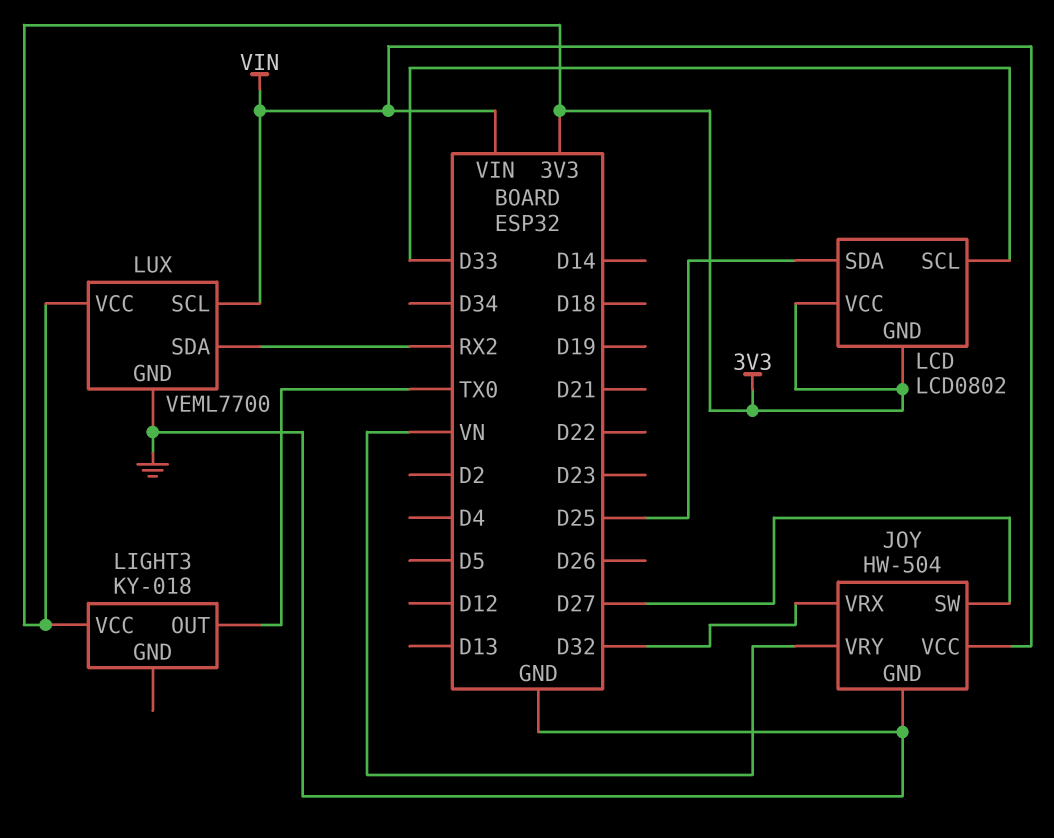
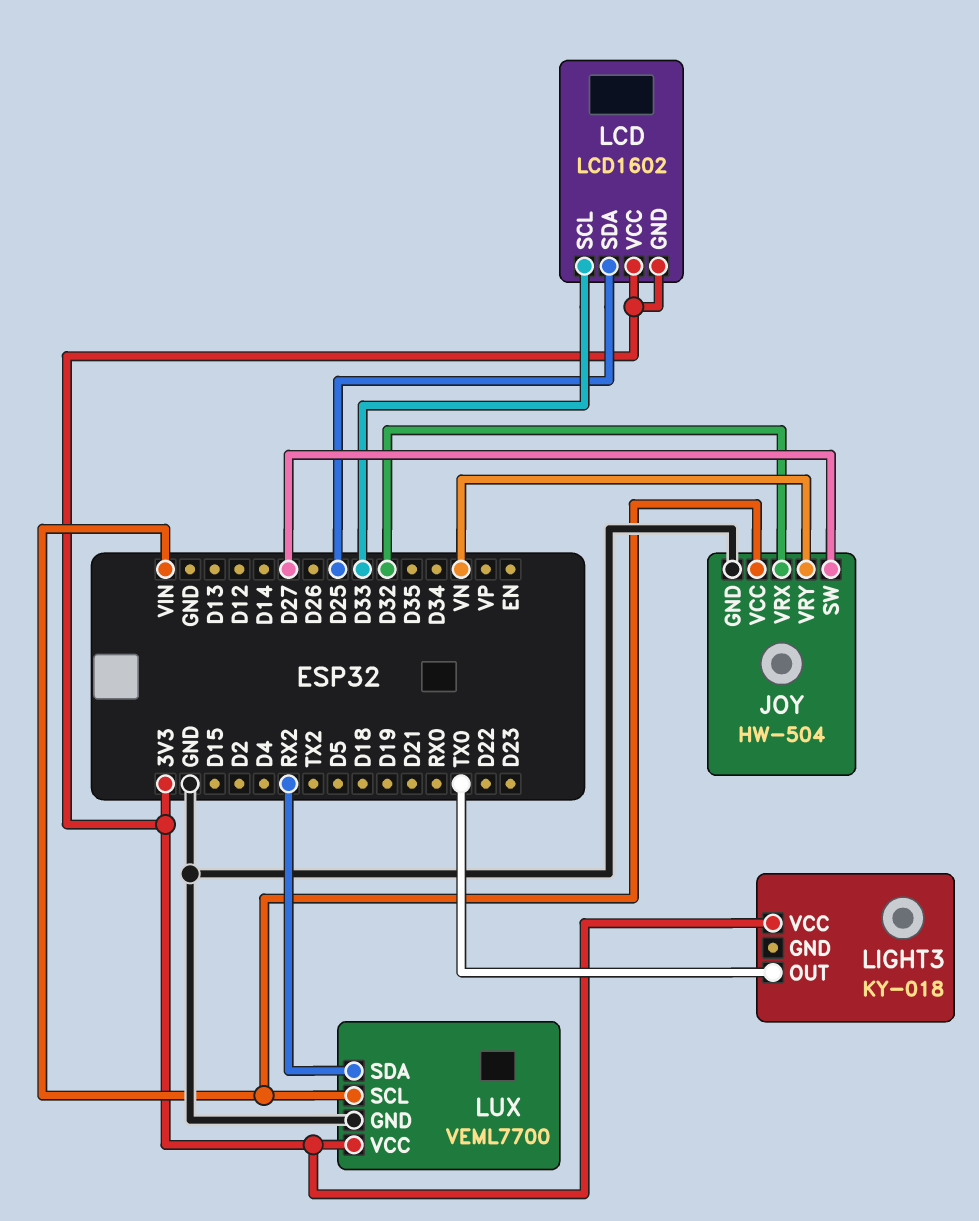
LCD: LCD0802 -> LCD1602

